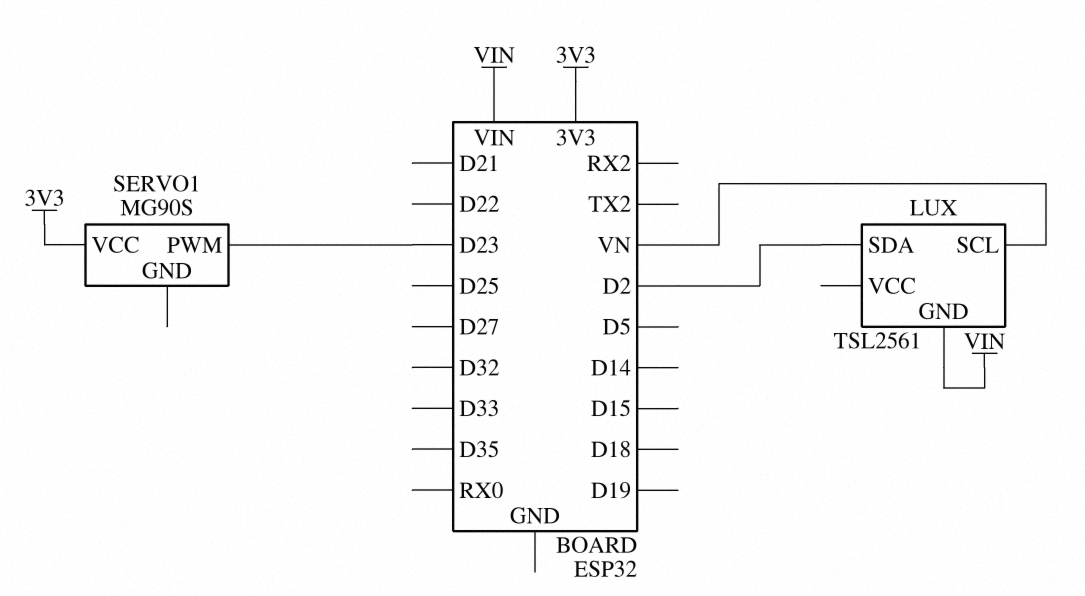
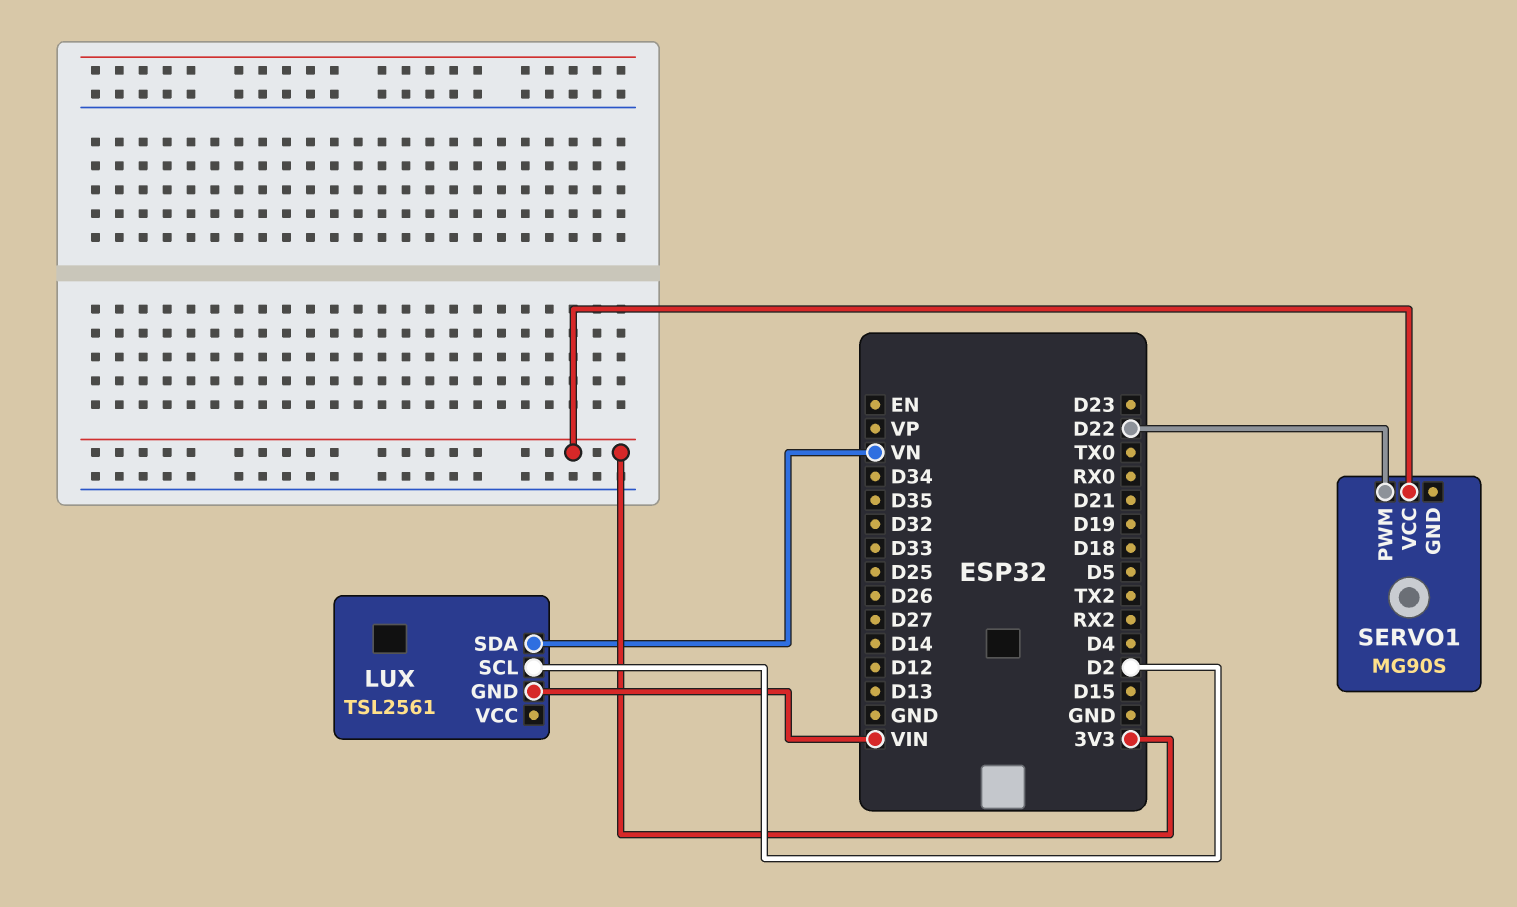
LUX pin SCL: VN -> D2
LUX pin SDA: D2 -> VN
SERVO1 pin PWM: D23 -> D22

